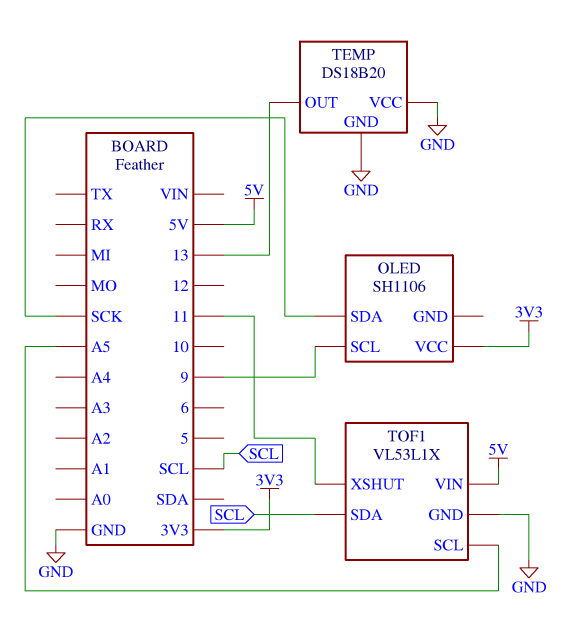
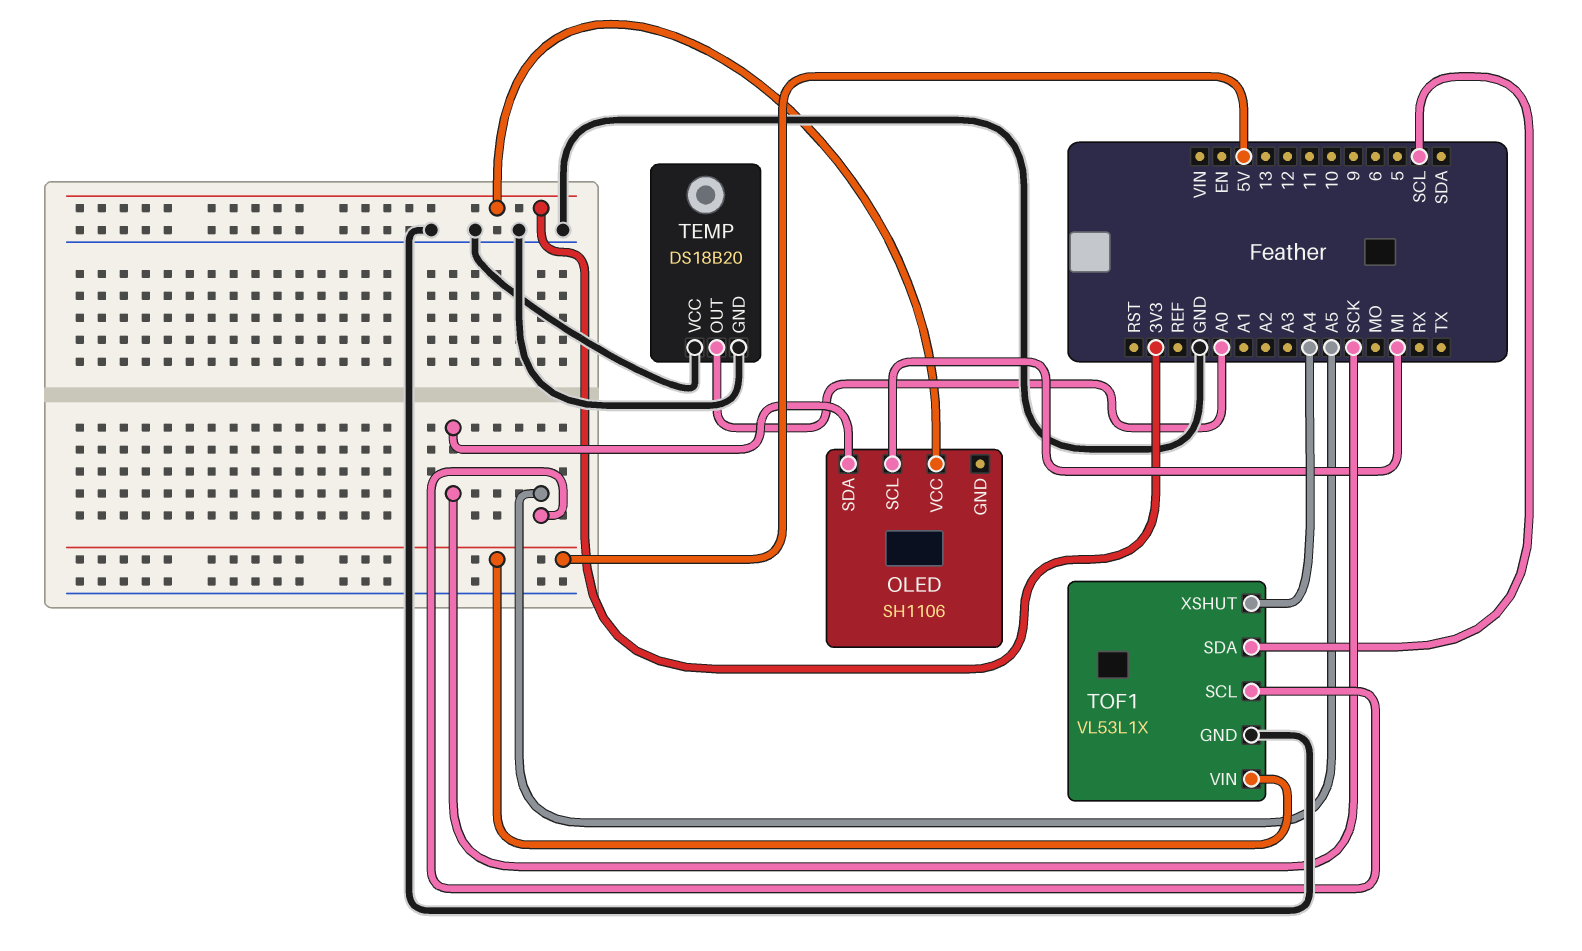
OLED pin SCL: 9 -> MI
TEMP pin OUT: 13 -> A0
TOF1 pin XSHUT: 11 -> A4

